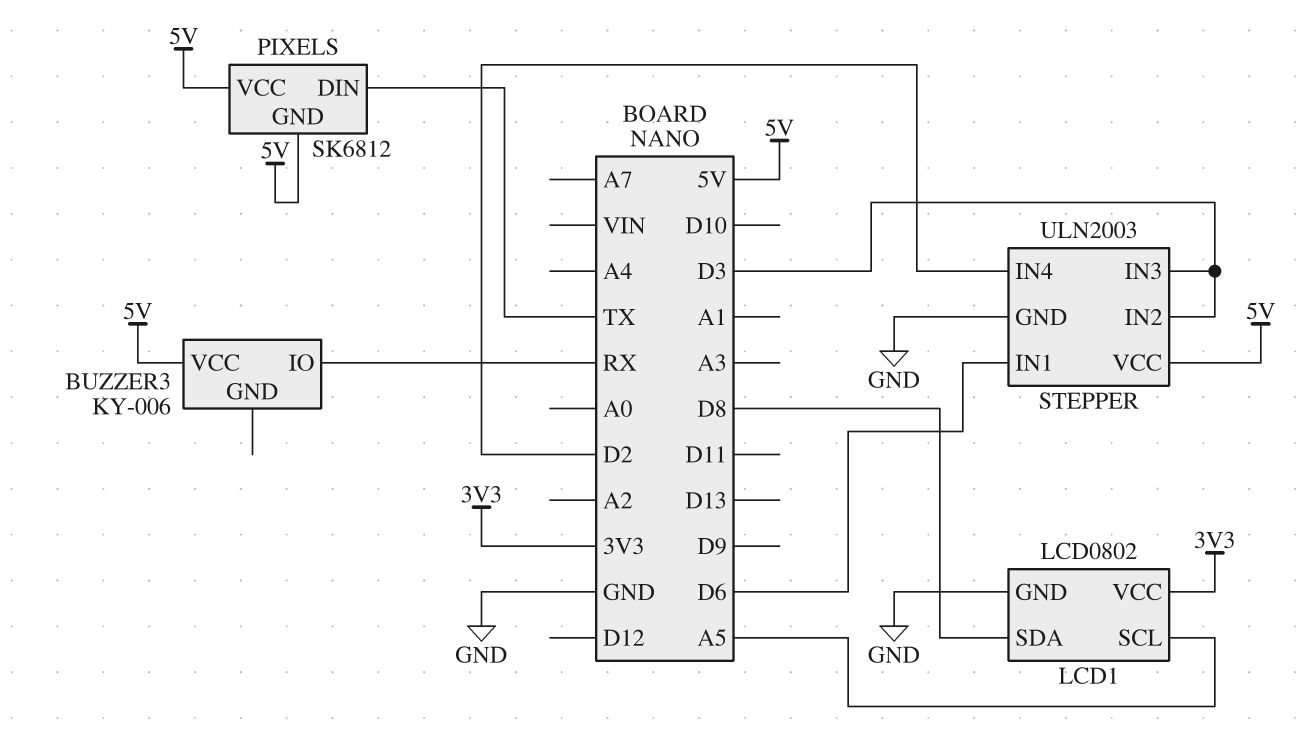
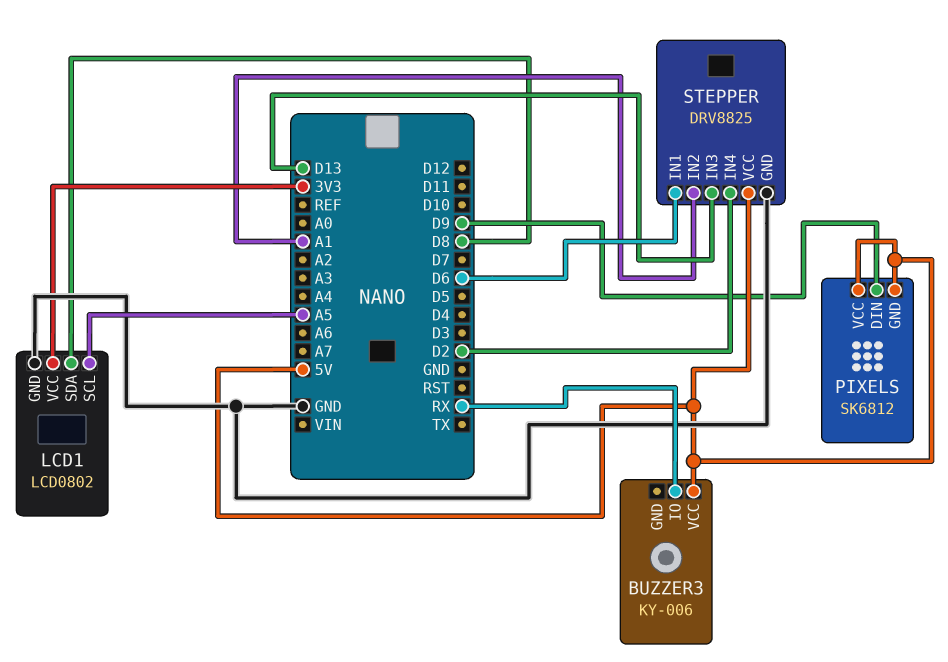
PIXELS pin DIN: TX -> D9
STEPPER: ULN2003 -> DRV8825
STEPPER pin IN2: D3 -> A1
STEPPER pin IN3: D3 -> D13

